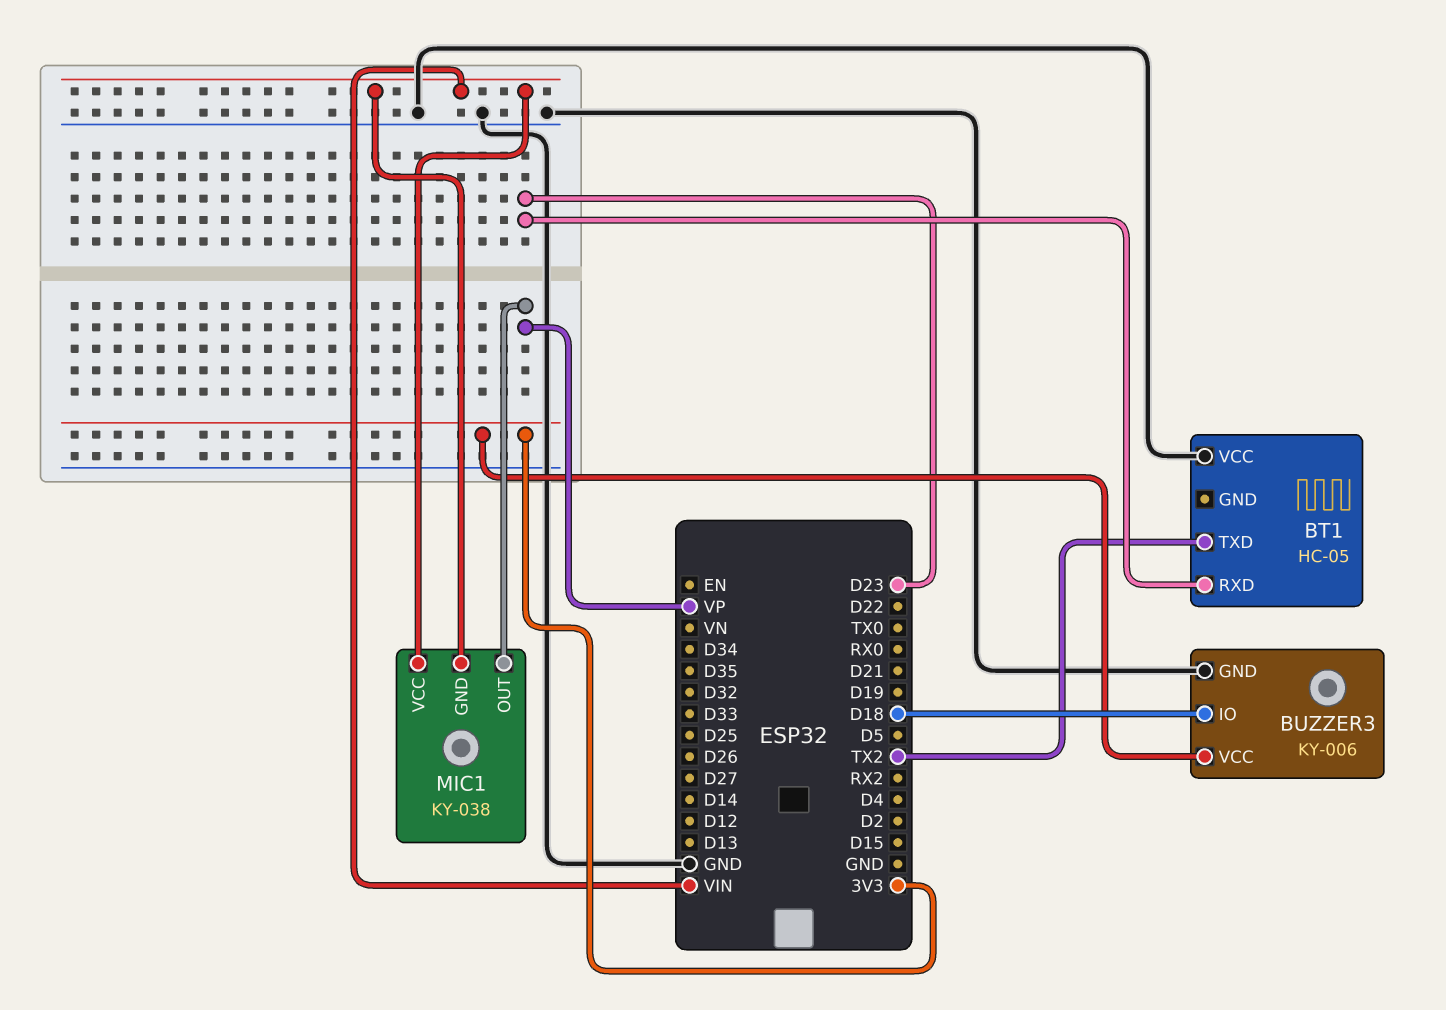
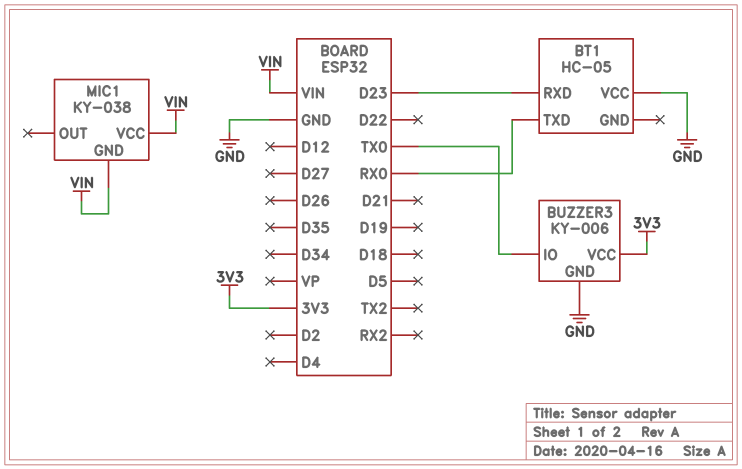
BT1 pin TXD: TX2 -> RX0
BUZZER3 pin IO: D18 -> TX0
MIC1 pin OUT: VP -> none

